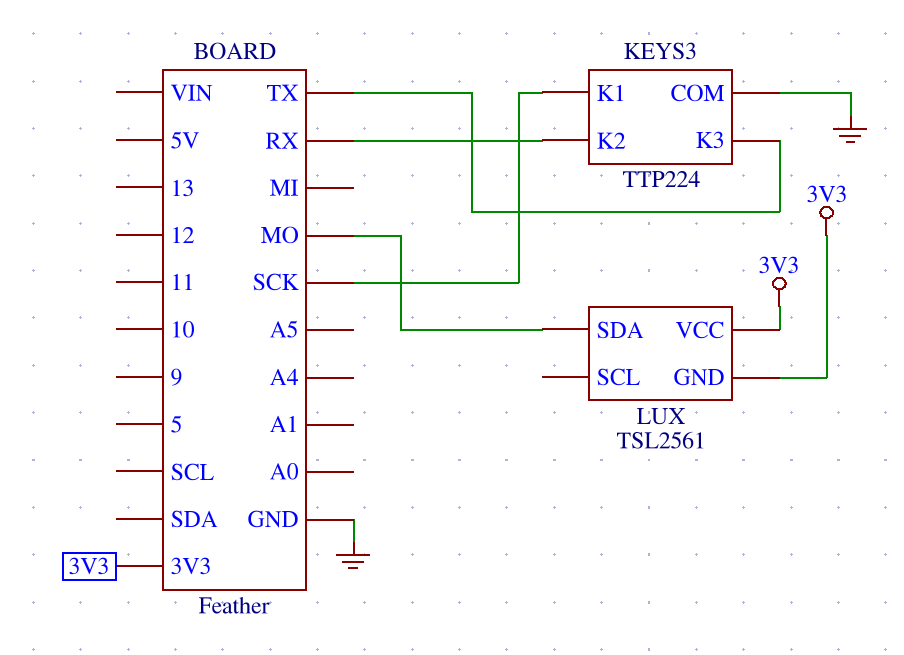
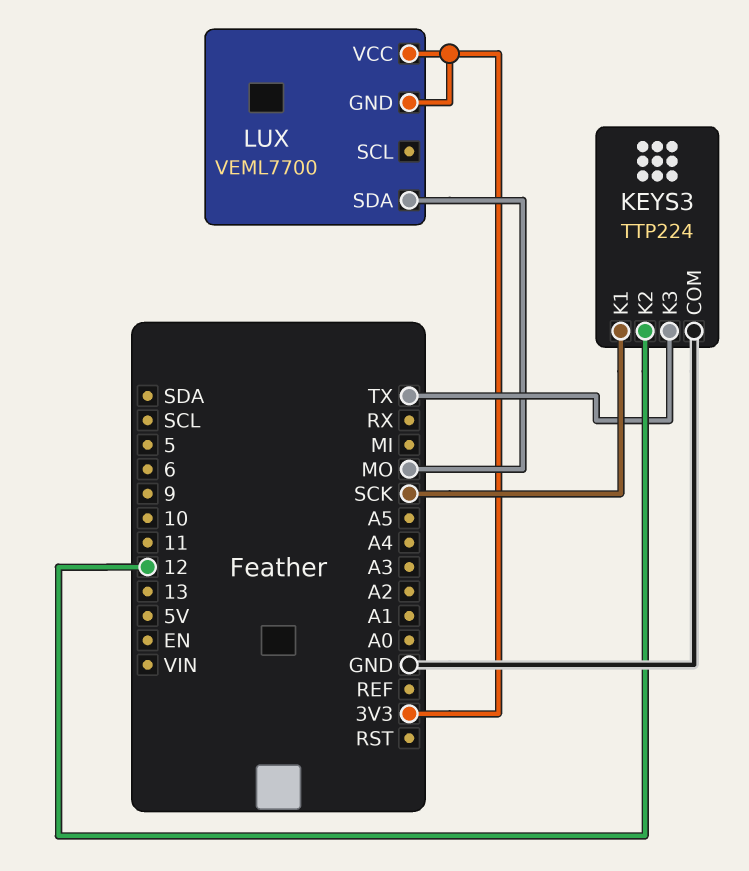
KEYS3 pin K2: RX -> 12
LUX: TSL2561 -> VEML7700

